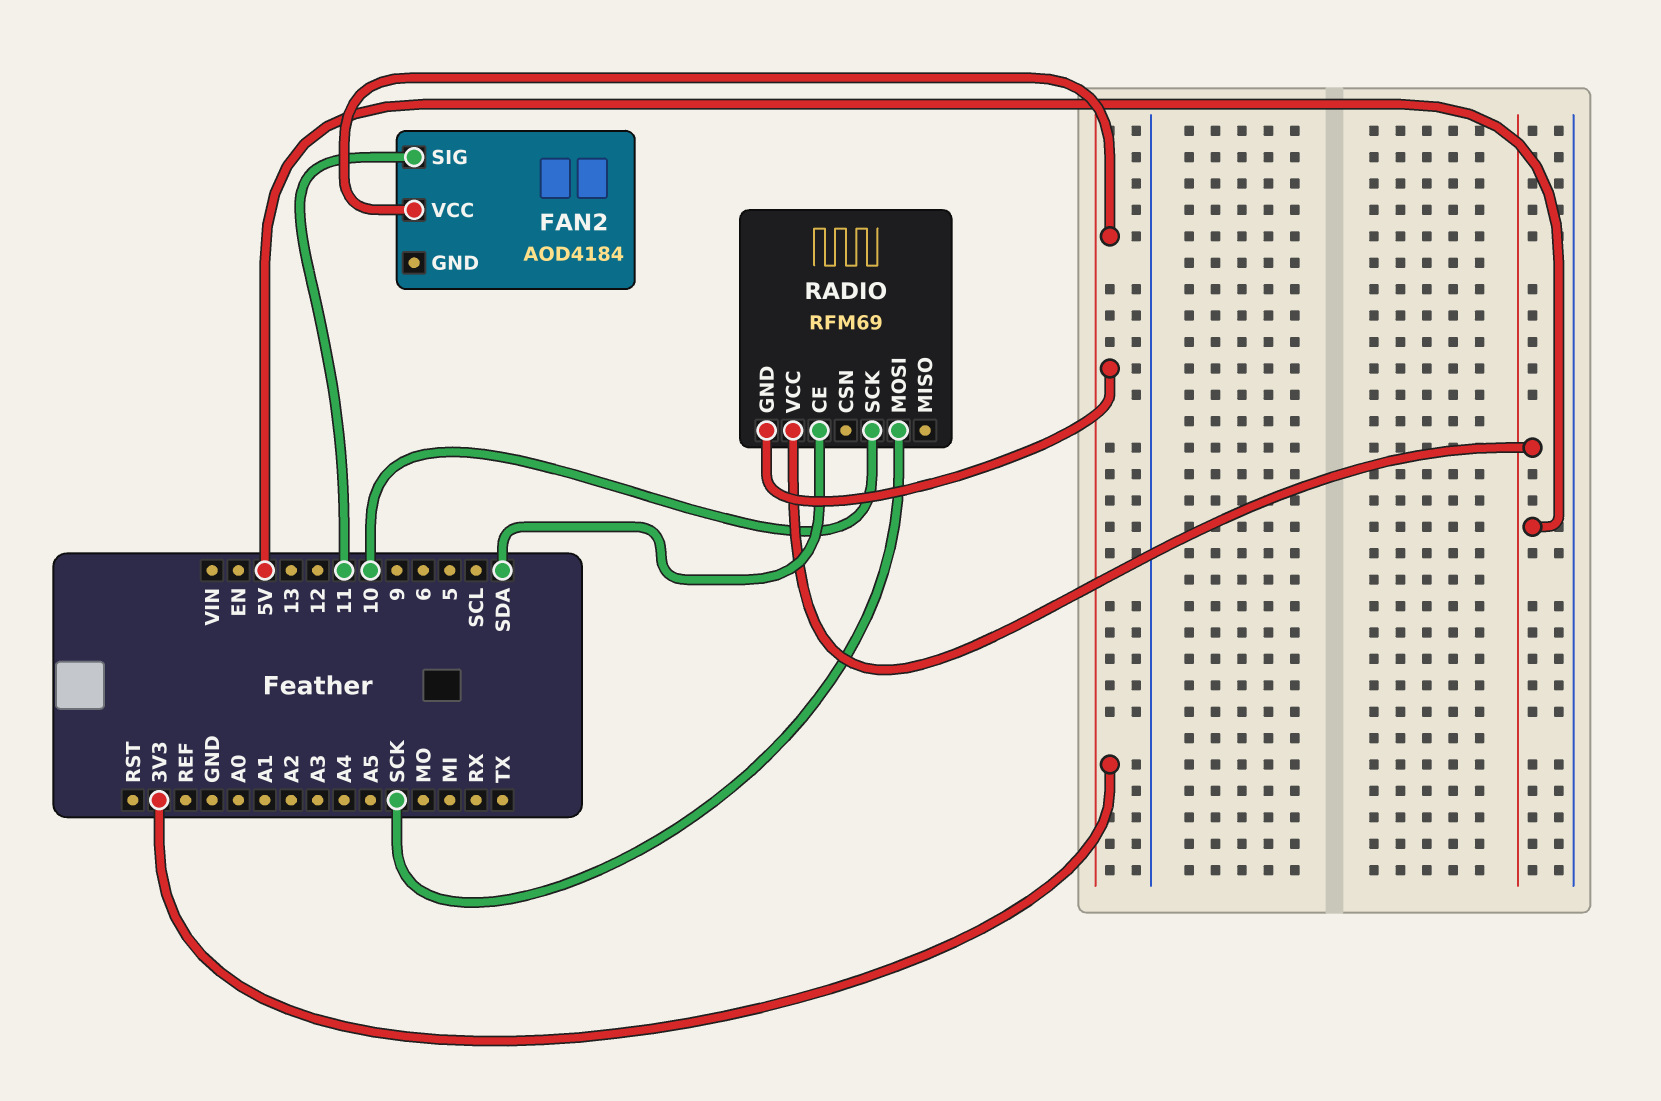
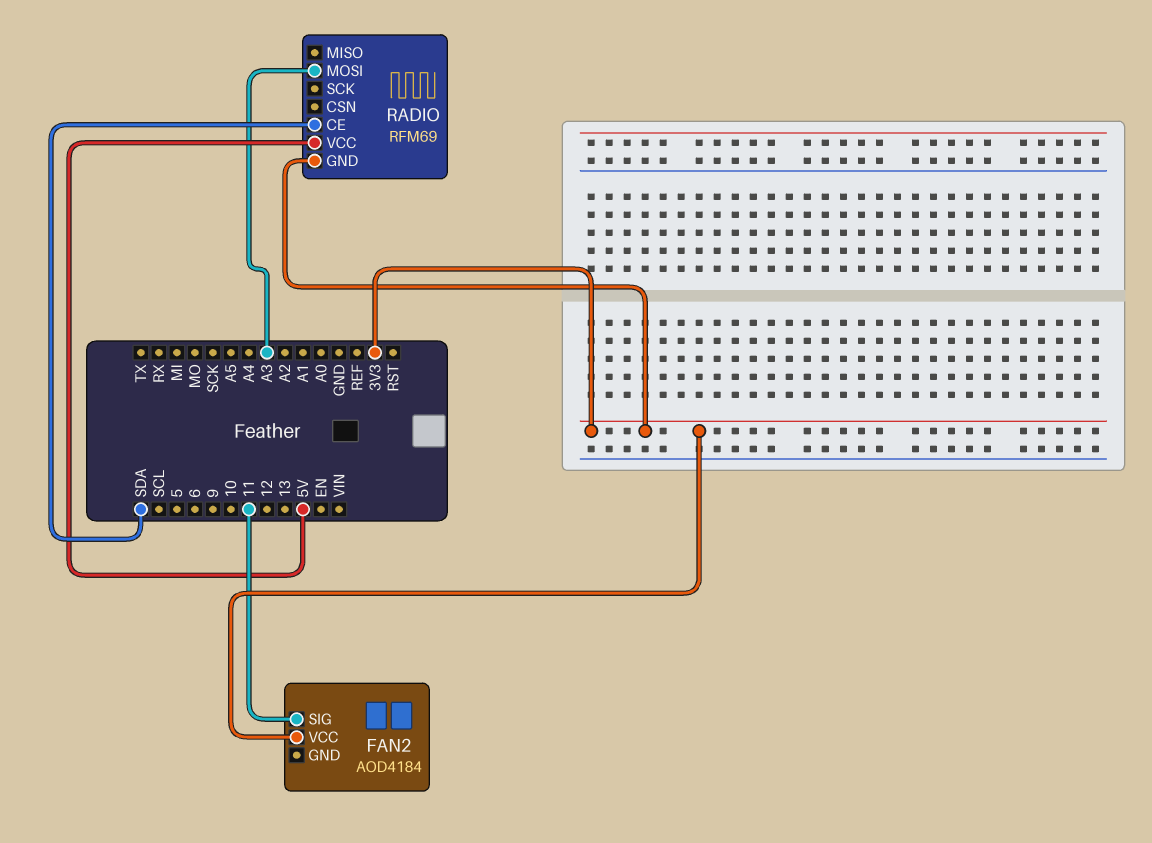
RADIO pin MOSI: SCK -> A3
RADIO pin SCK: 10 -> none

